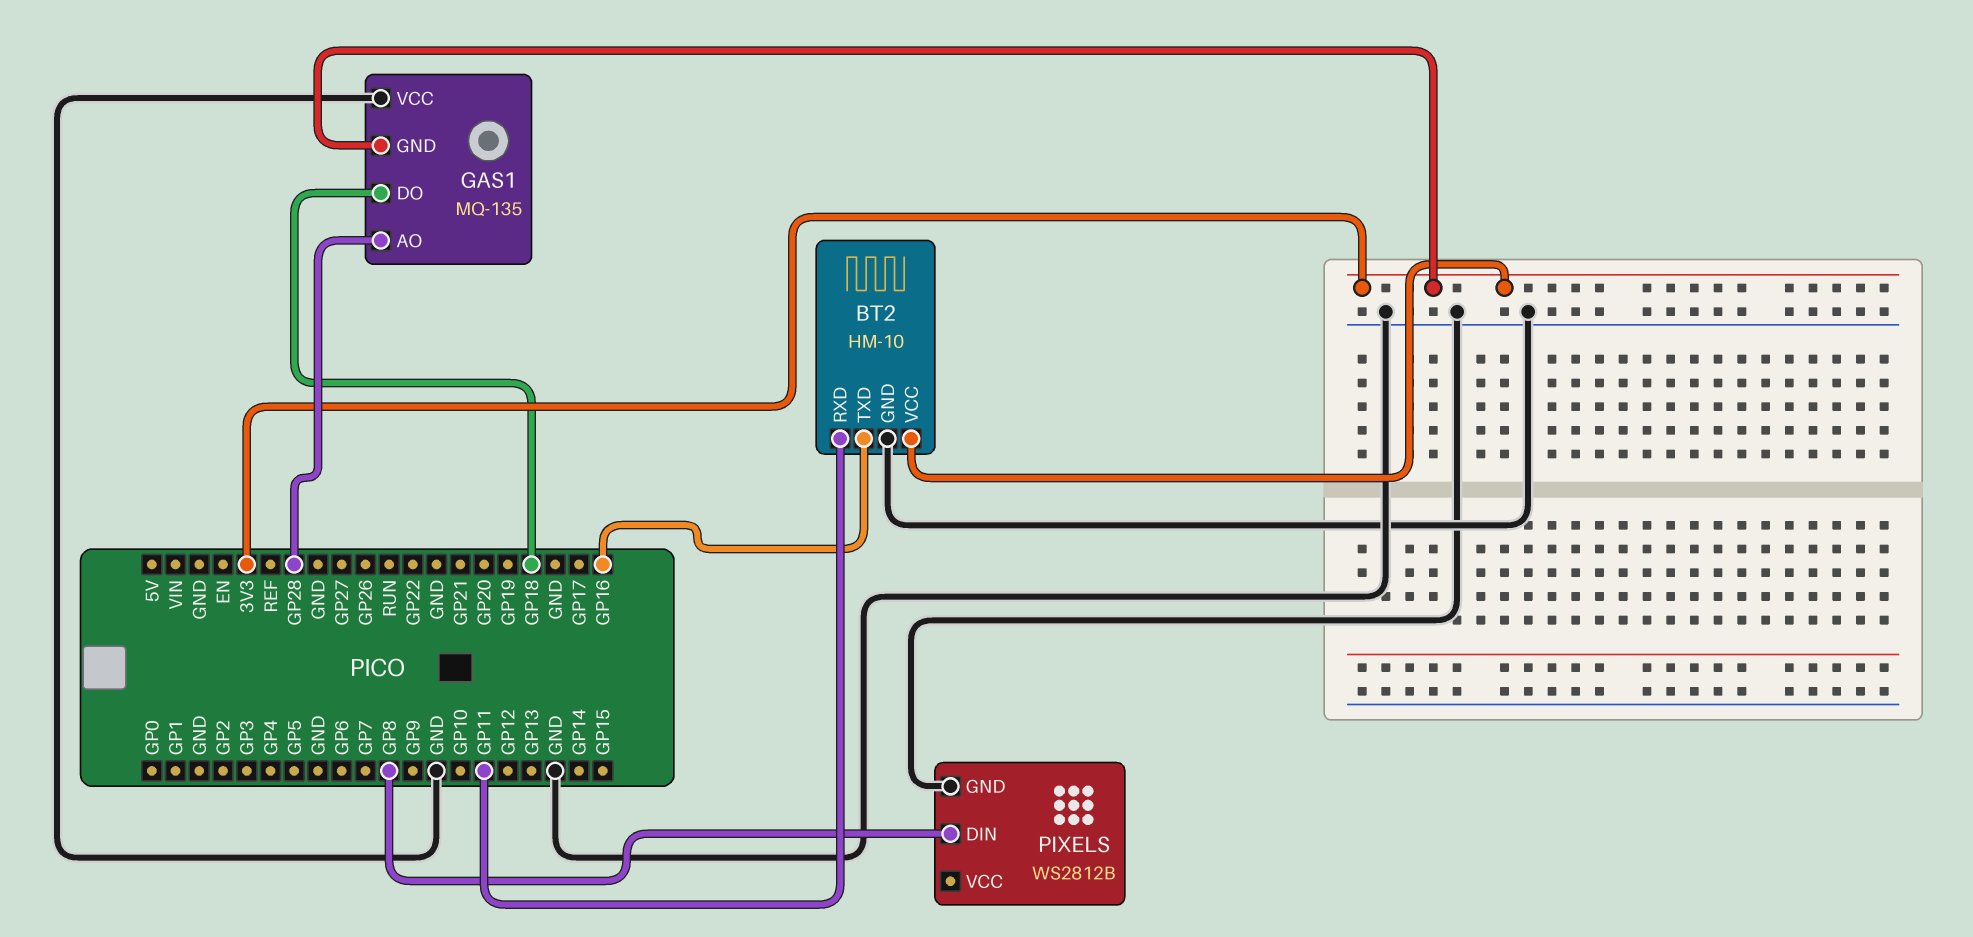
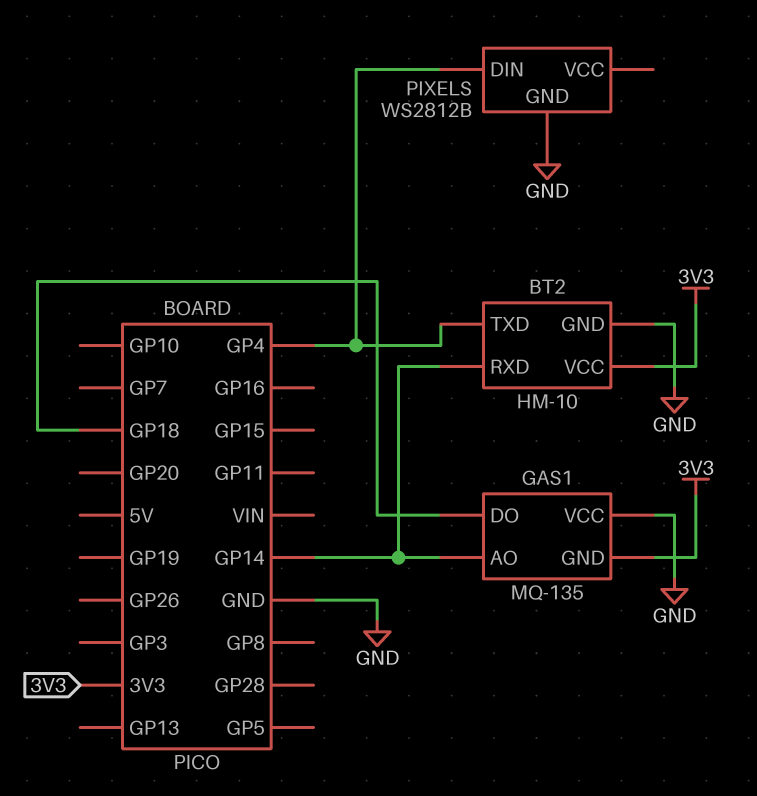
BT2 pin RXD: GP11 -> GP14
BT2 pin TXD: GP16 -> GP4
GAS1 pin AO: GP28 -> GP14
PIXELS pin DIN: GP8 -> GP4

